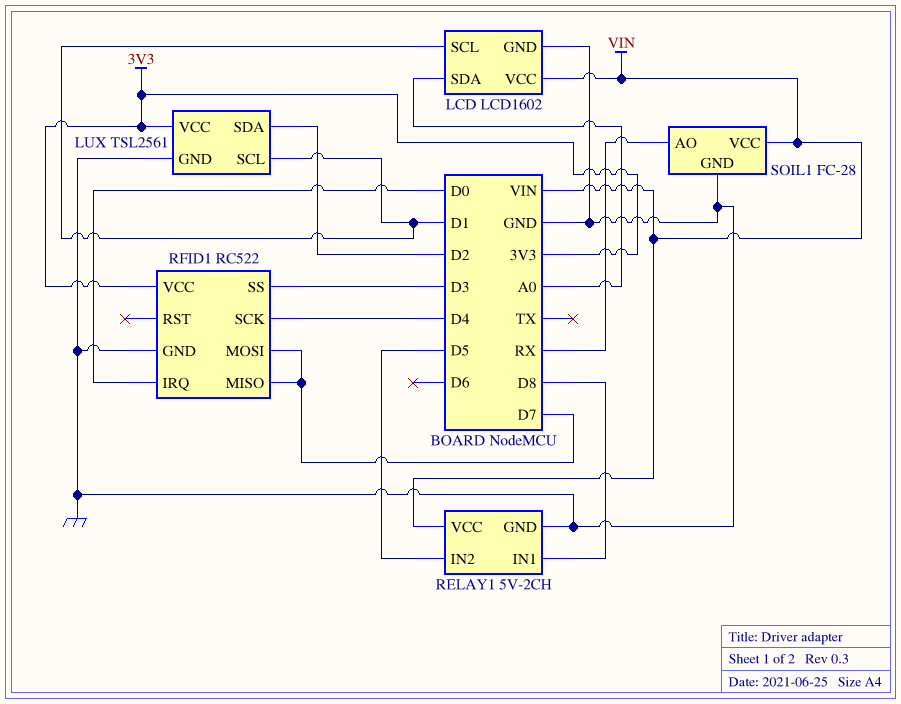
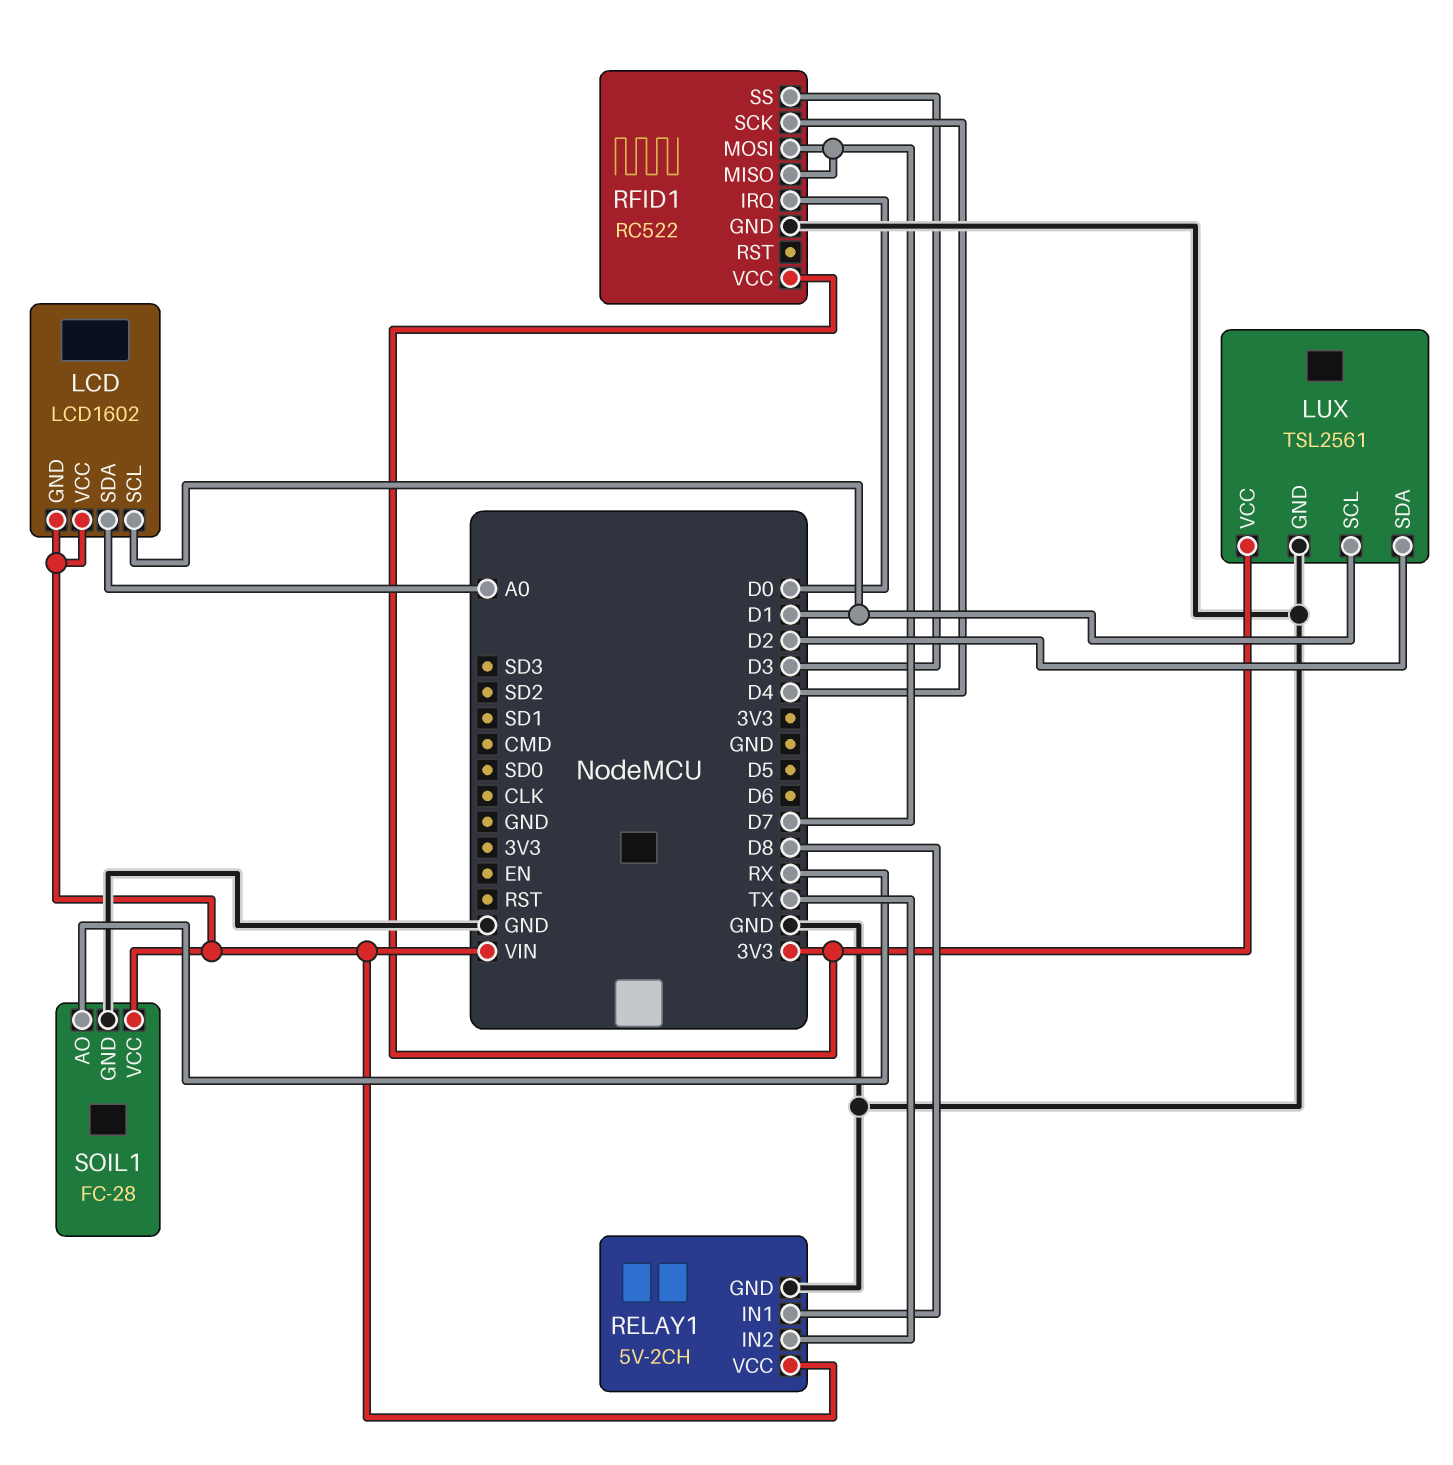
LCD pin GND: GND -> VIN
RELAY1 pin IN2: D5 -> TX

